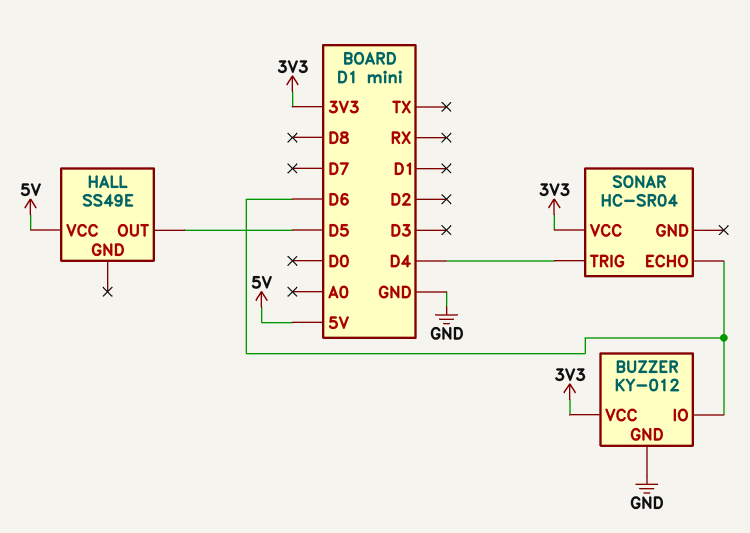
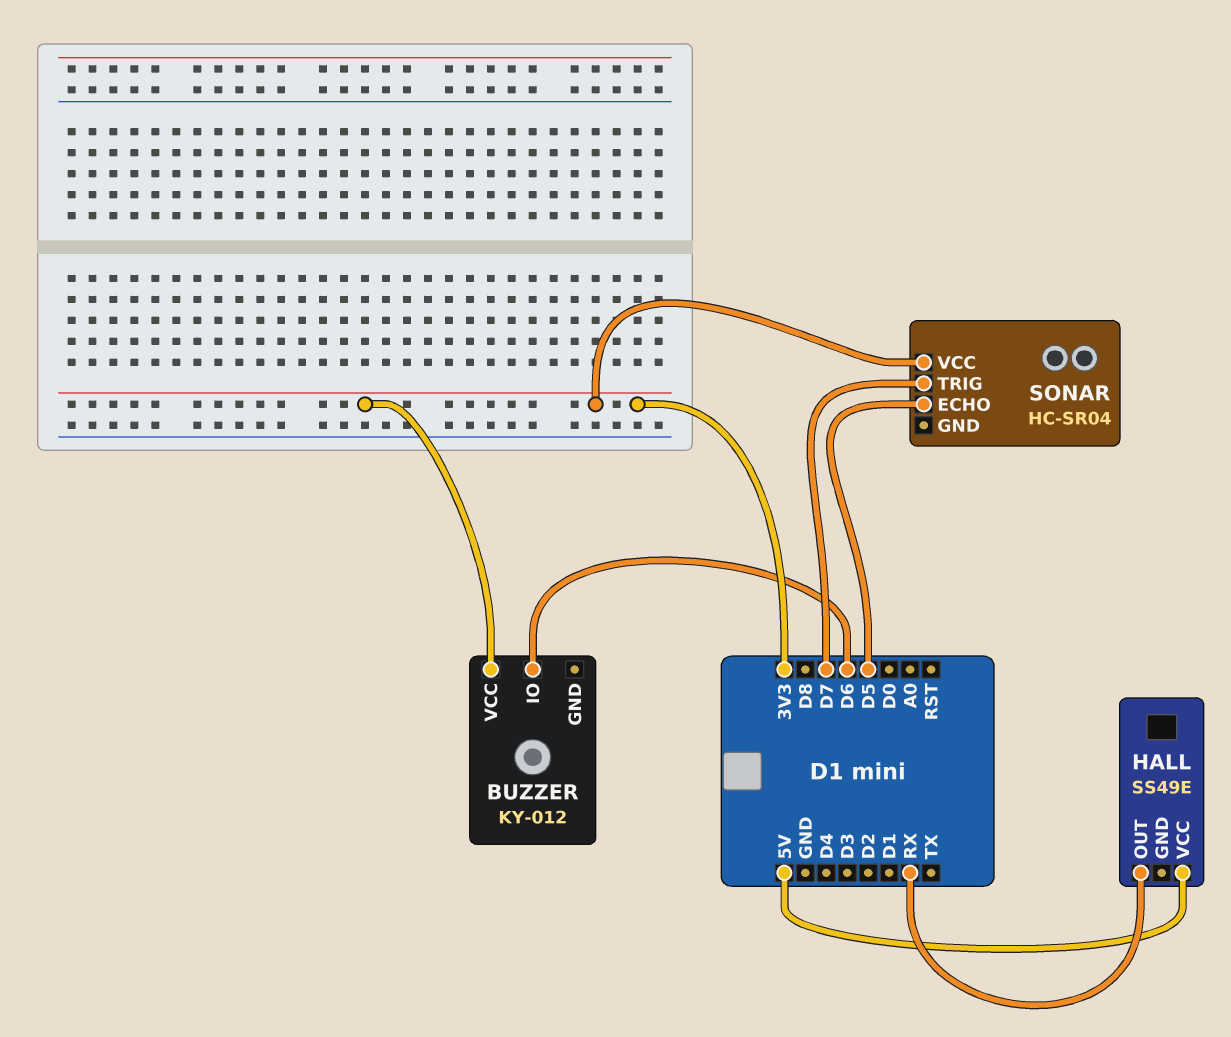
BUZZER pin GND: GND -> none
HALL pin OUT: D5 -> RX
SONAR pin ECHO: D6 -> D5
SONAR pin TRIG: D4 -> D7

